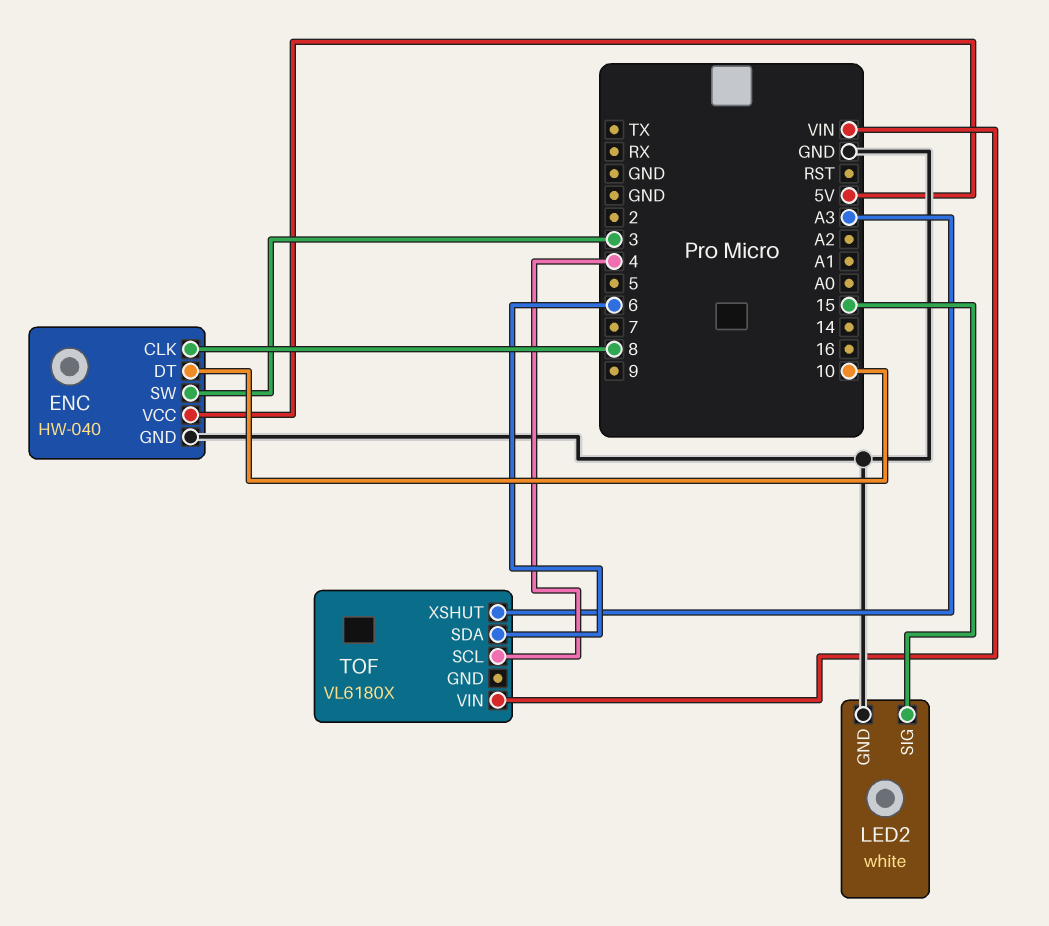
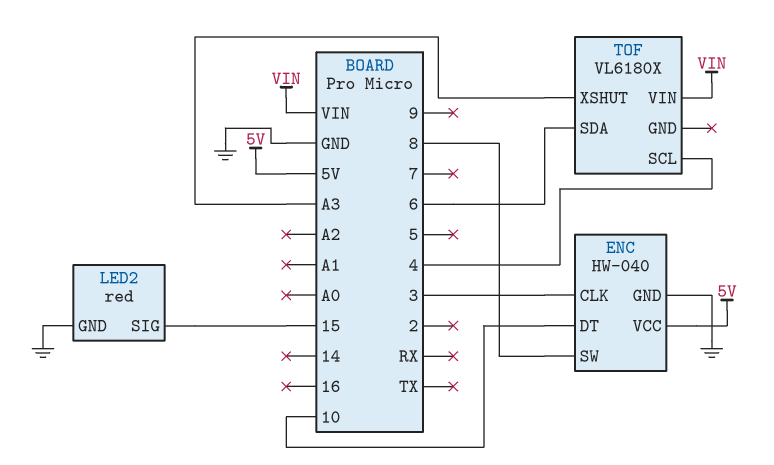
ENC pin CLK: 8 -> 3
ENC pin SW: 3 -> 8
LED2: white -> red

